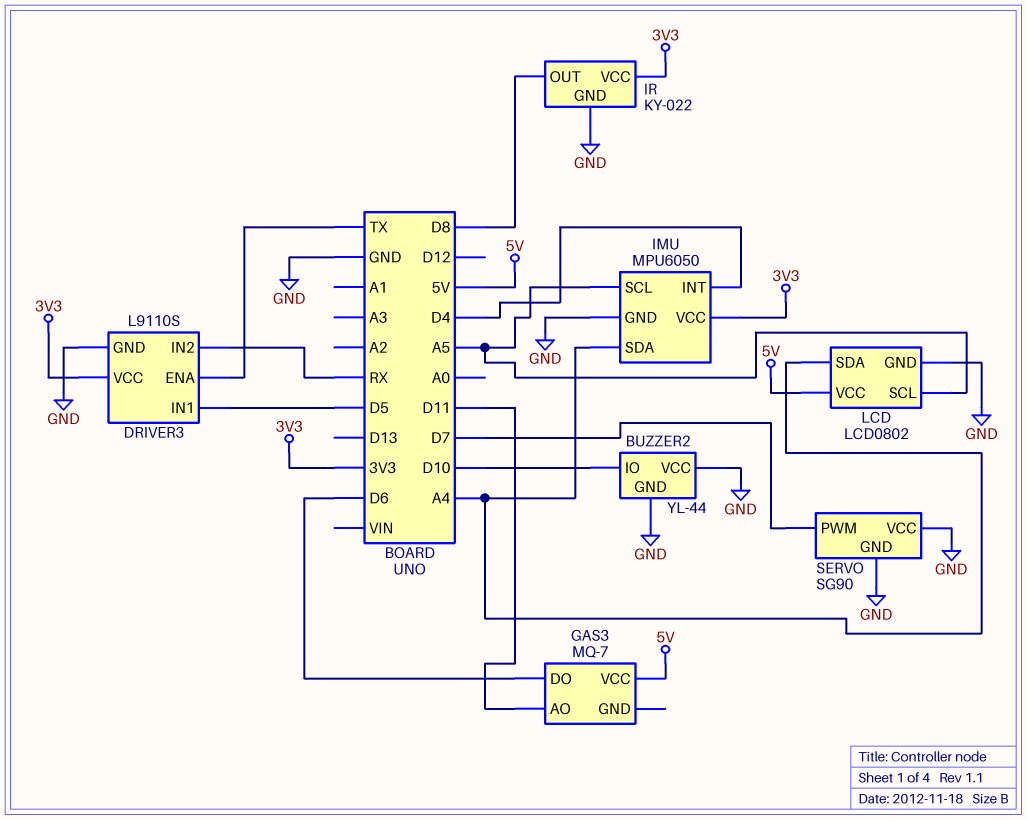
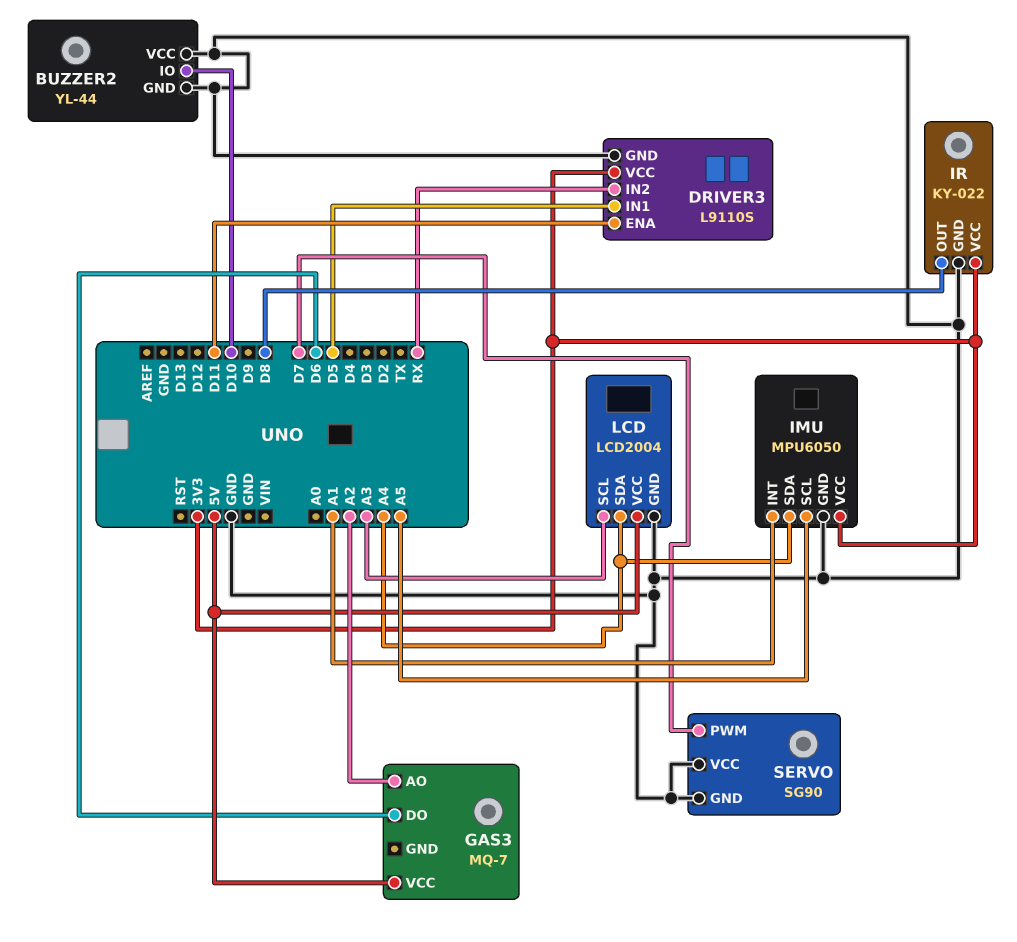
DRIVER3 pin ENA: TX -> D11
GAS3 pin AO: D11 -> A2
IMU pin INT: D4 -> A1
LCD: LCD0802 -> LCD2004
LCD pin SCL: A5 -> A3

